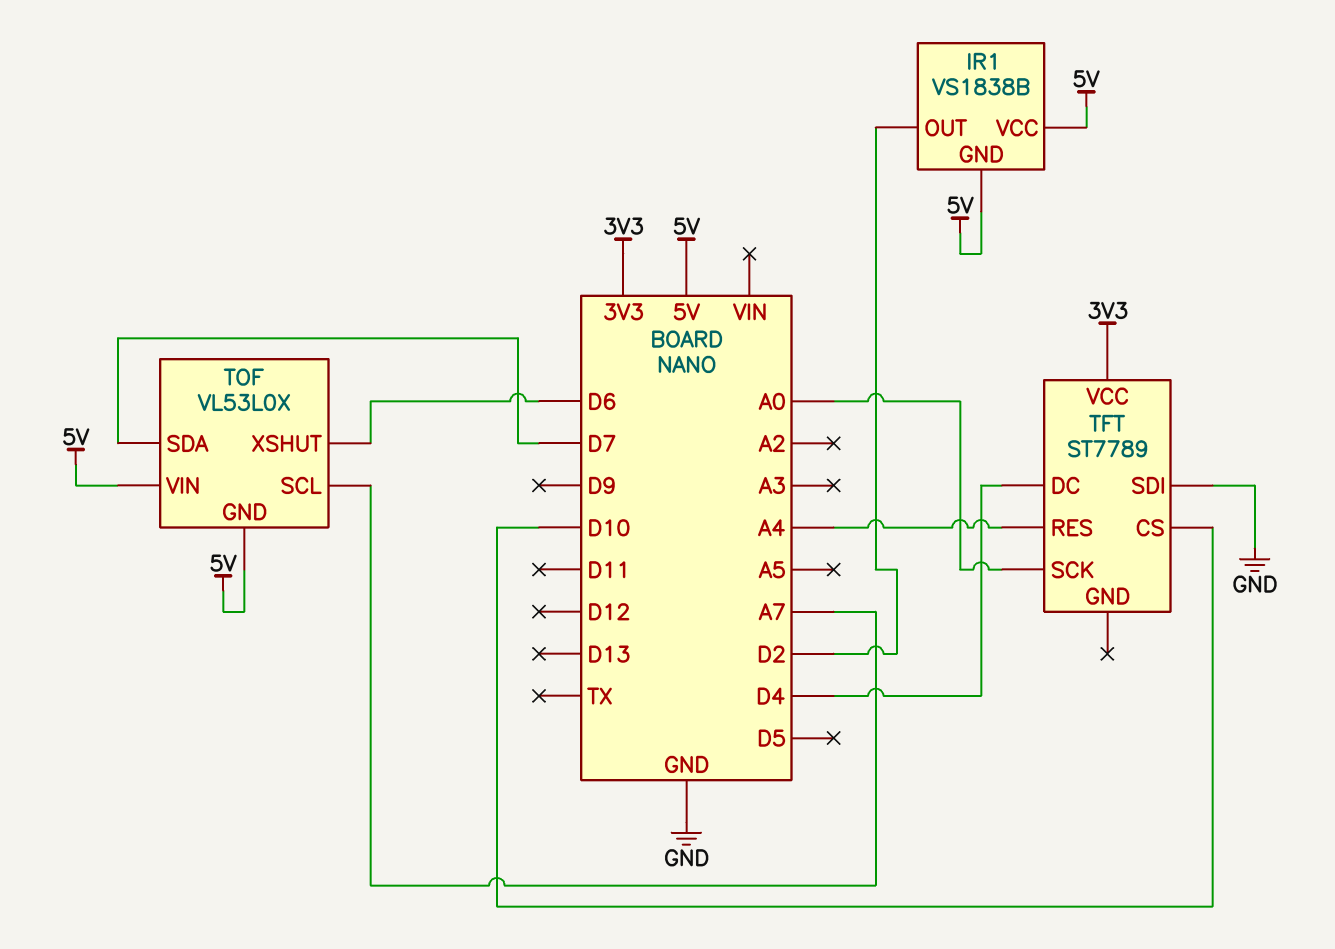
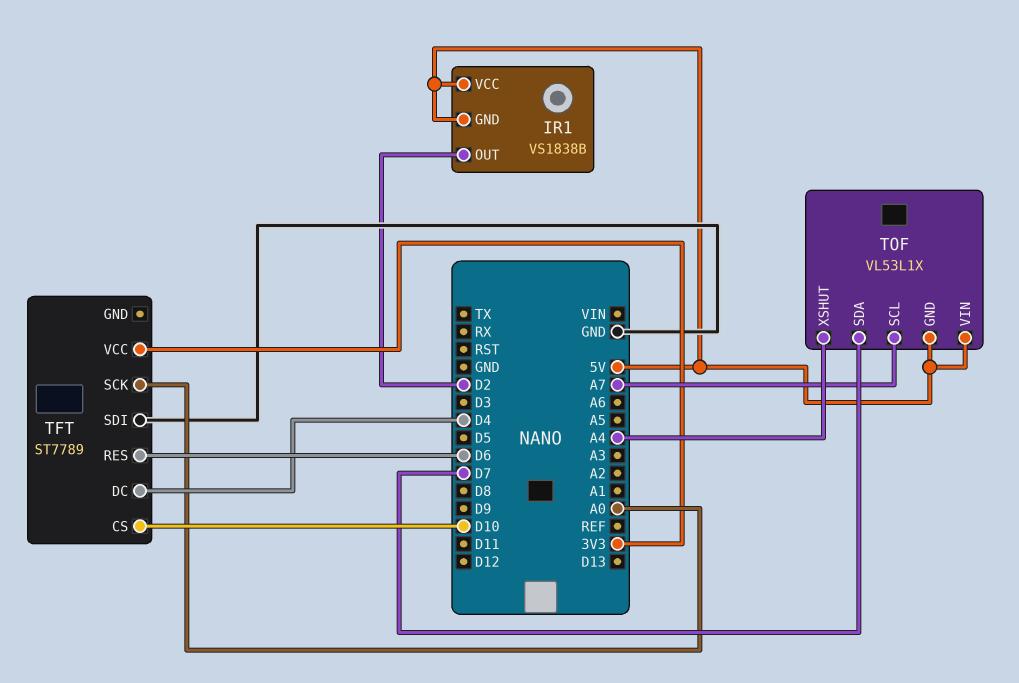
TFT pin RES: A4 -> D6
TOF: VL53L0X -> VL53L1X
TOF pin XSHUT: D6 -> A4

